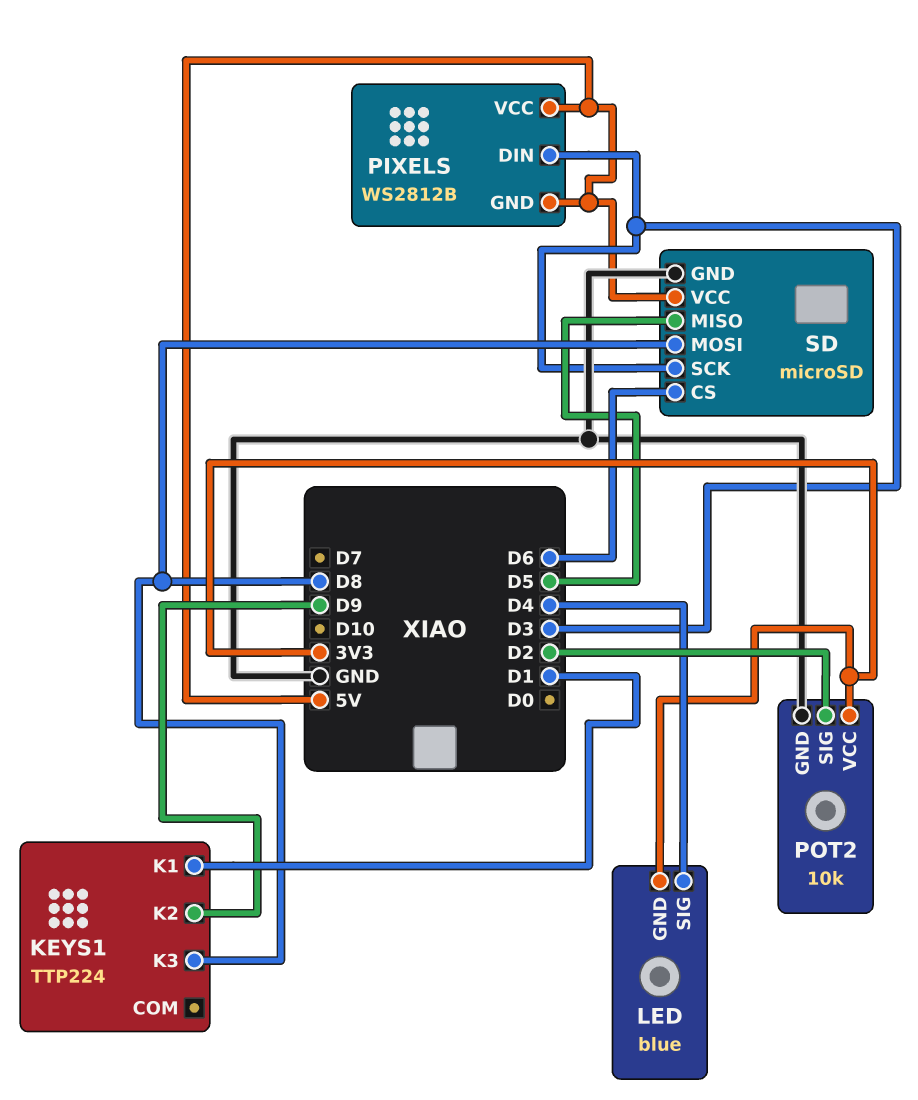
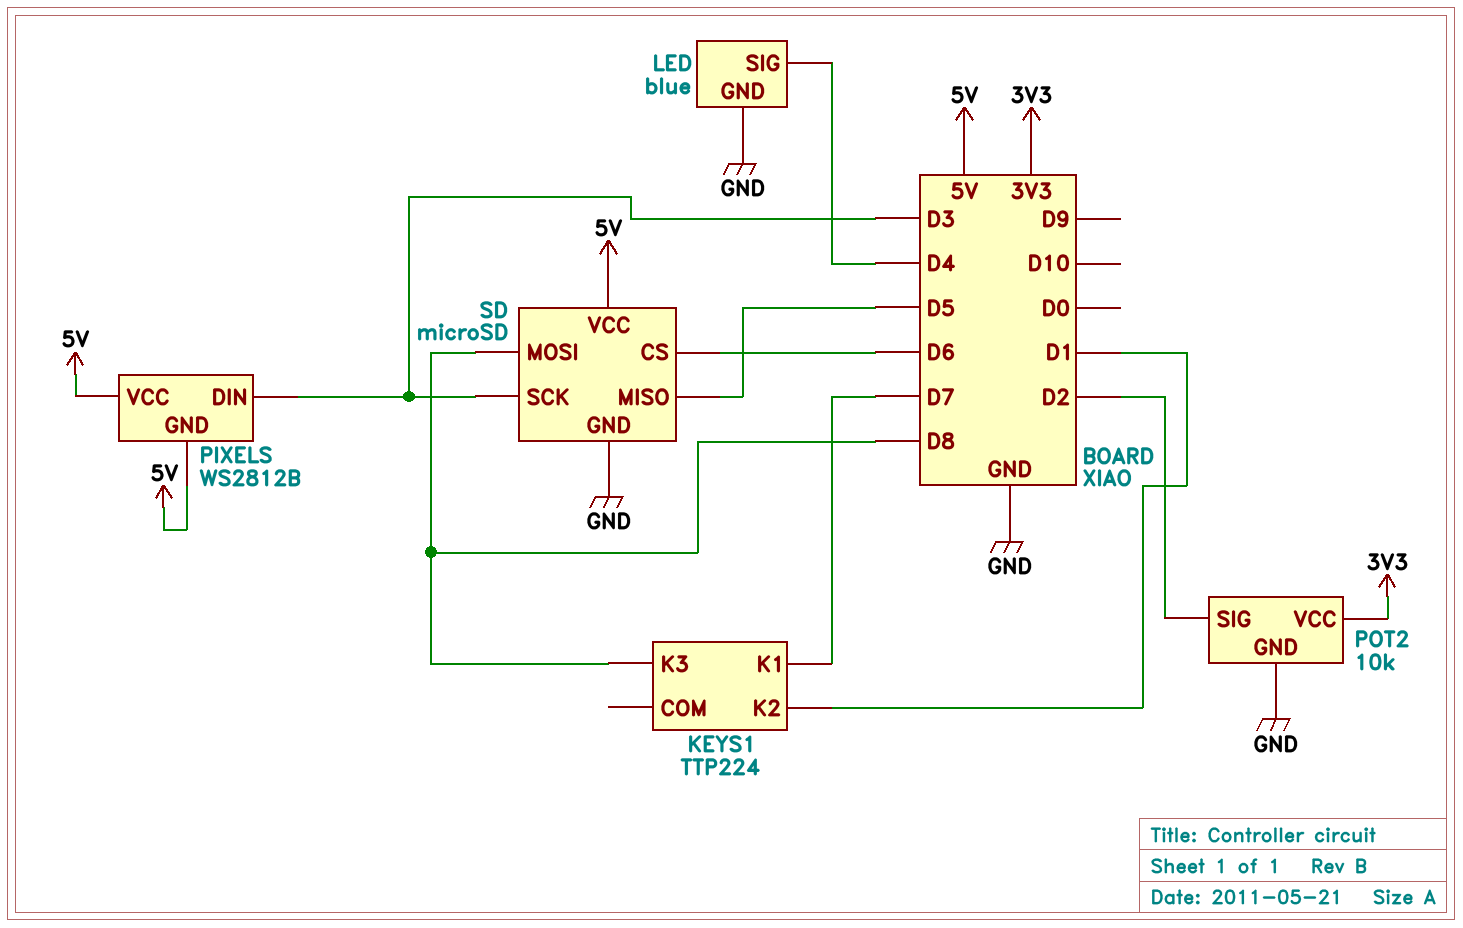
KEYS1 pin K1: D1 -> D7
KEYS1 pin K2: D9 -> D1
LED pin GND: 3V3 -> GND

